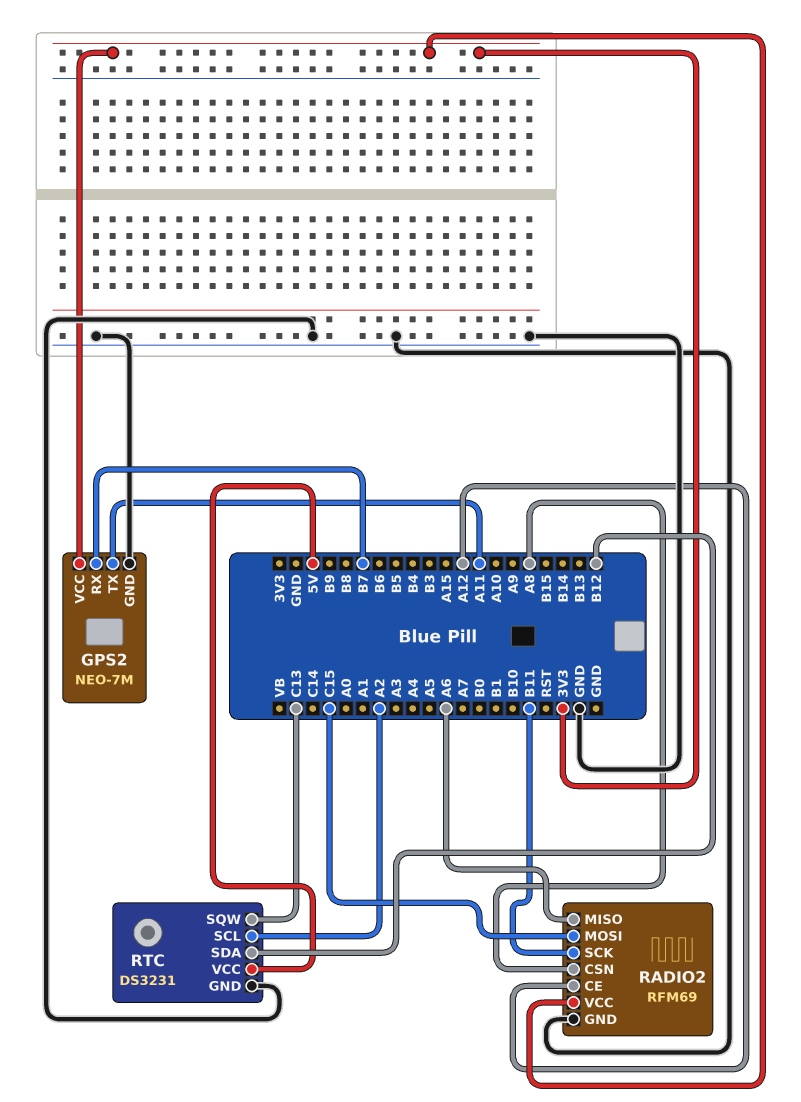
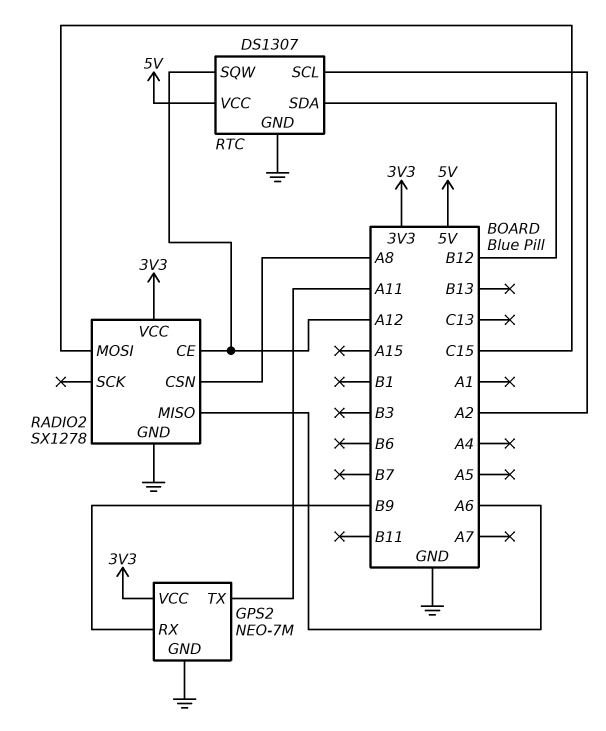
GPS2 pin RX: B7 -> B9
RADIO2: RFM69 -> SX1278
RADIO2 pin SCK: B11 -> none
RTC: DS3231 -> DS1307
RTC pin SQW: C13 -> A12

